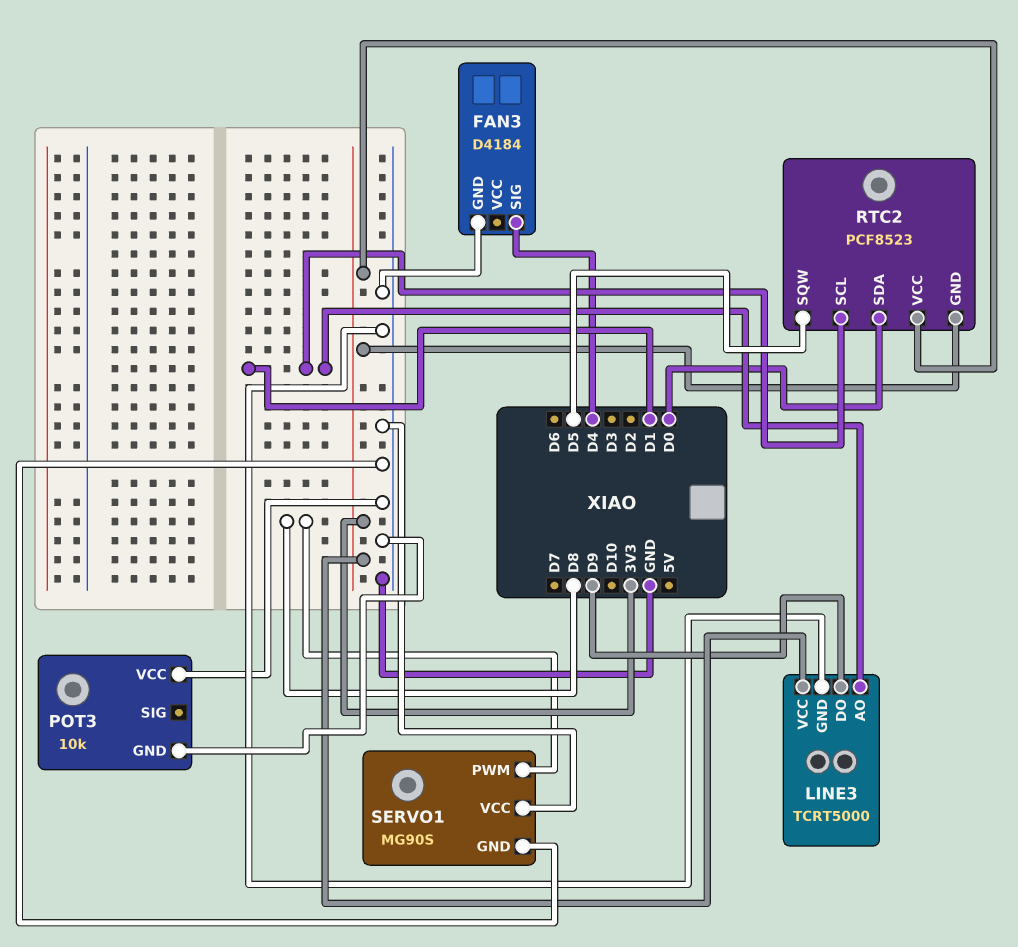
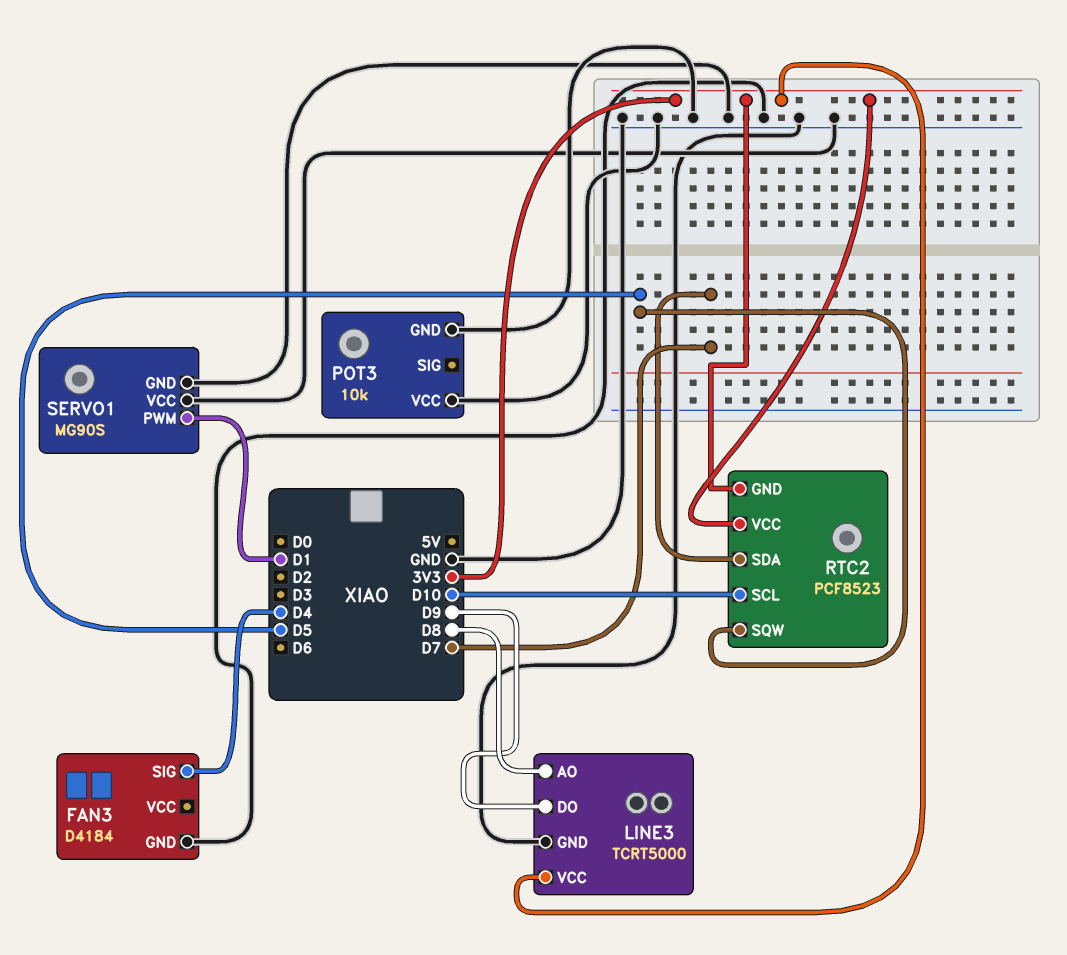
LINE3 pin AO: D1 -> D8
RTC2 pin SCL: D1 -> D10
RTC2 pin SDA: D0 -> D7
SERVO1 pin PWM: D8 -> D1

